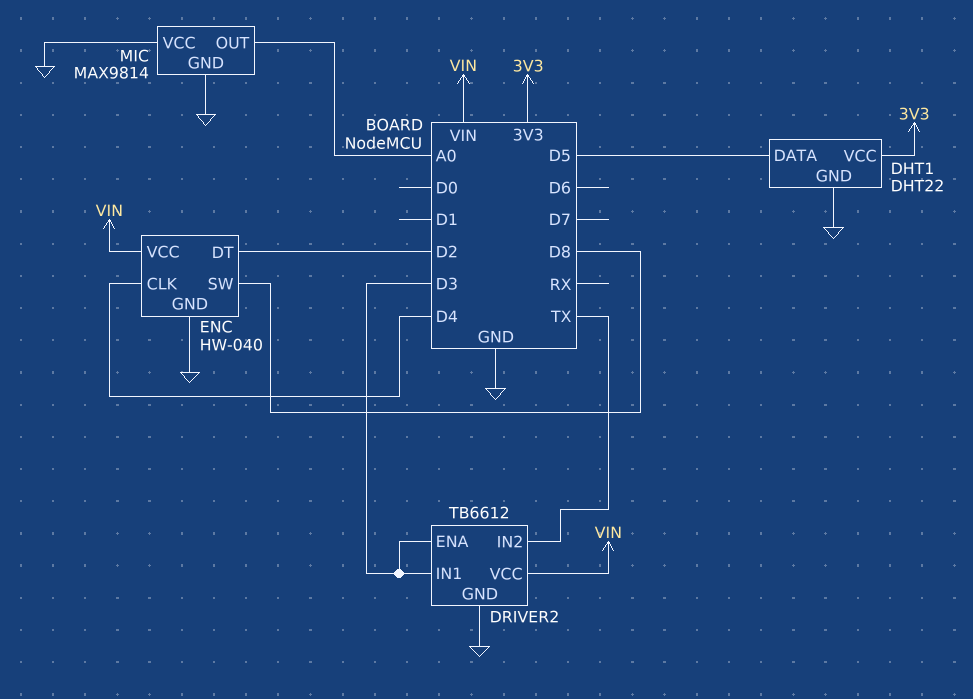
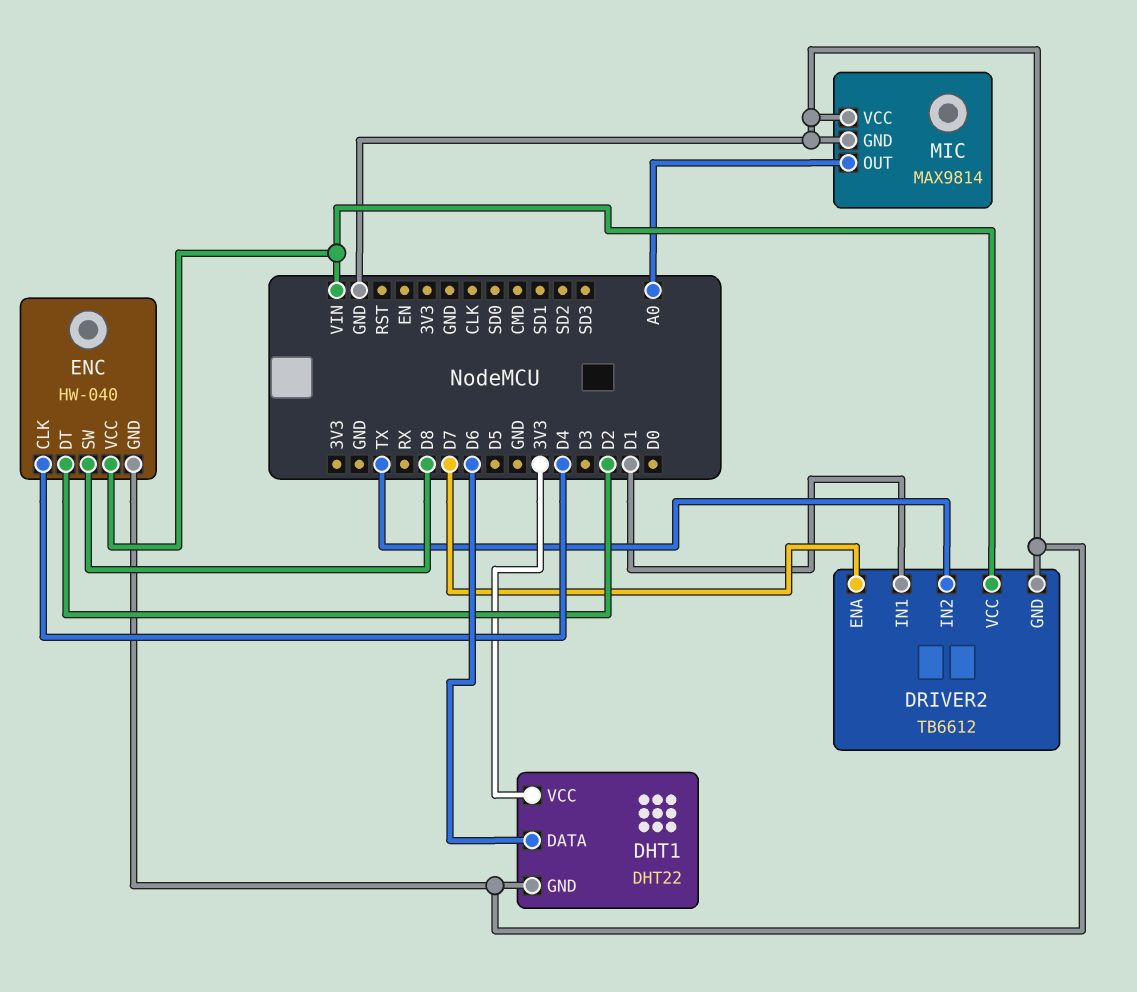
DHT1 pin DATA: D5 -> D6
DRIVER2 pin ENA: D3 -> D7
DRIVER2 pin IN1: D3 -> D1

